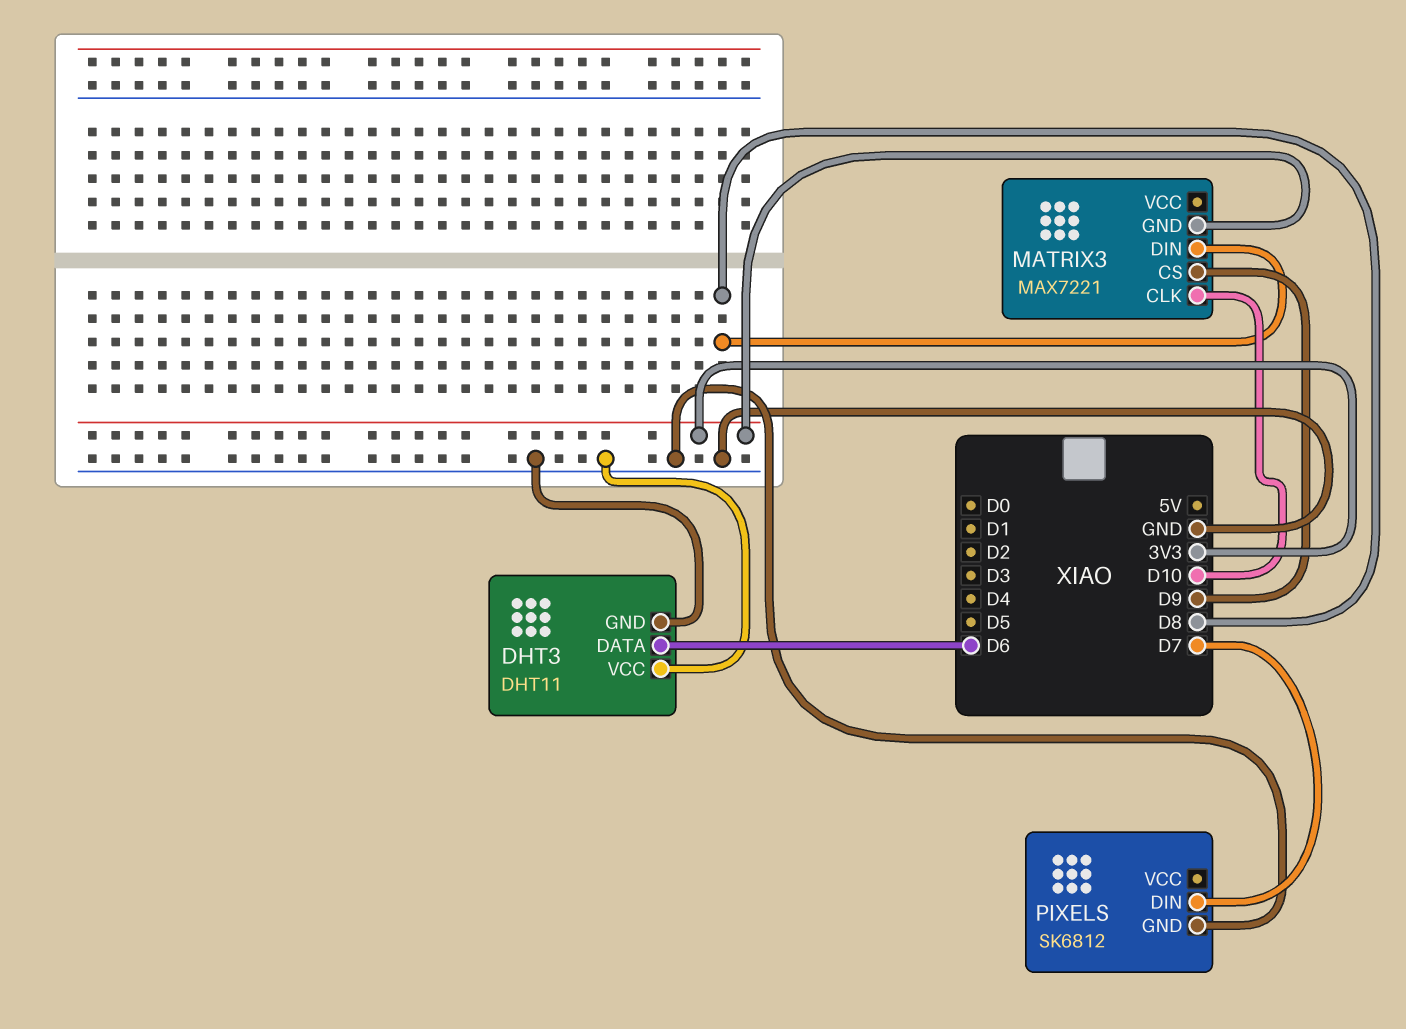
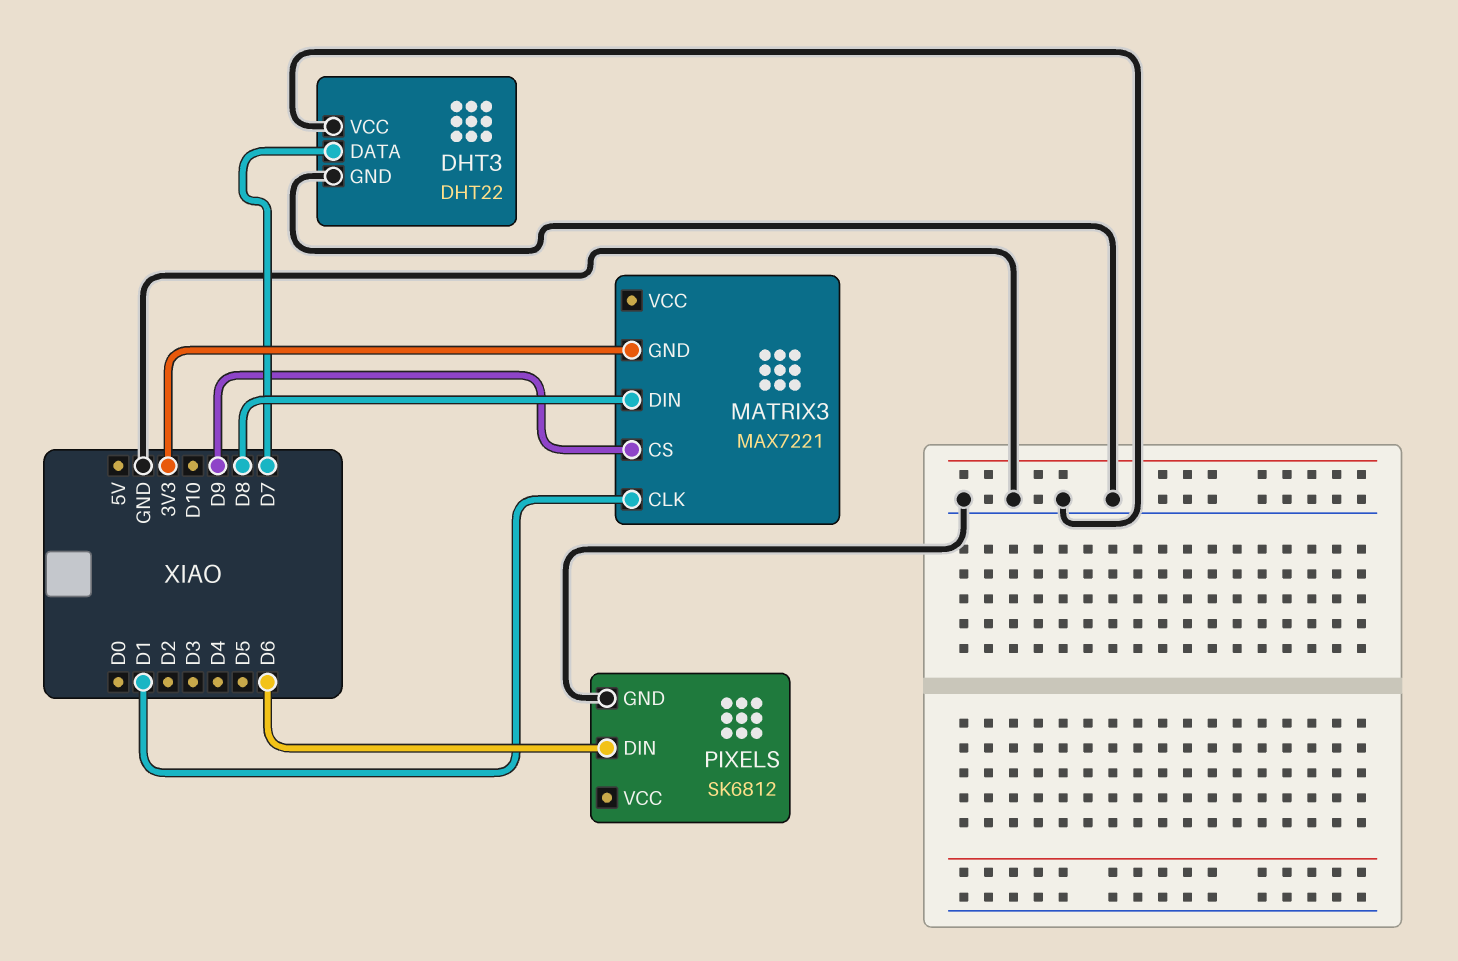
DHT3: DHT11 -> DHT22
DHT3 pin DATA: D6 -> D7
MATRIX3 pin CLK: D10 -> D1
PIXELS pin DIN: D7 -> D6

